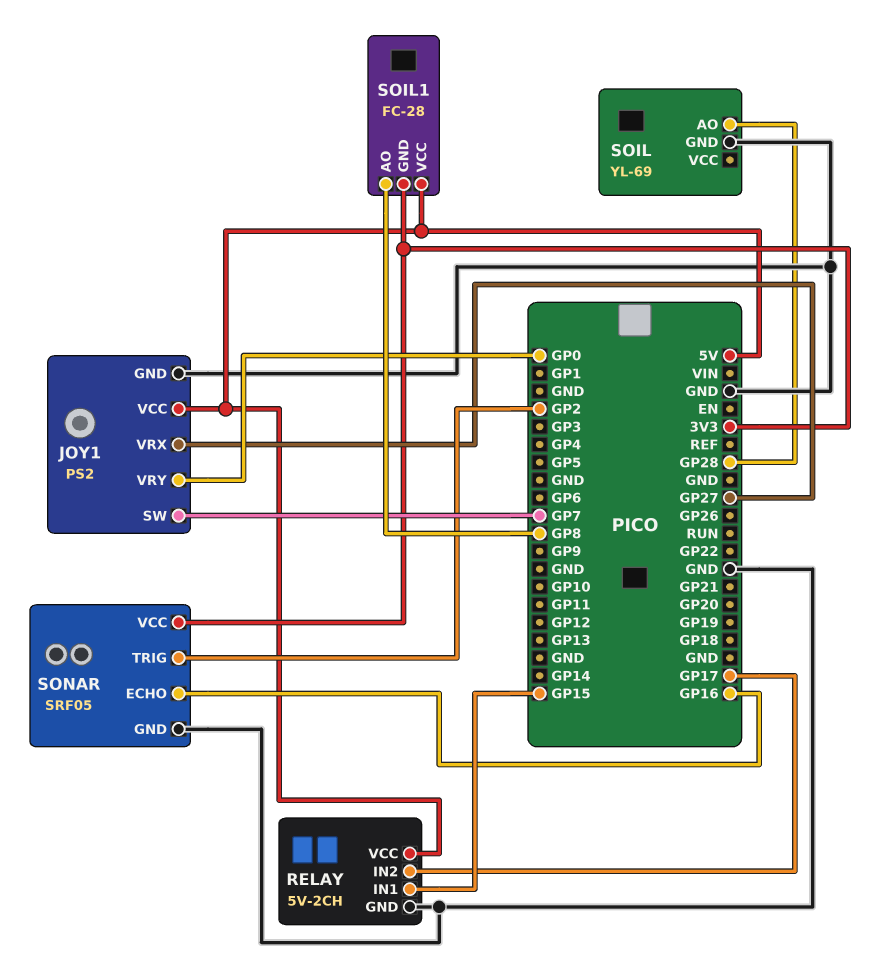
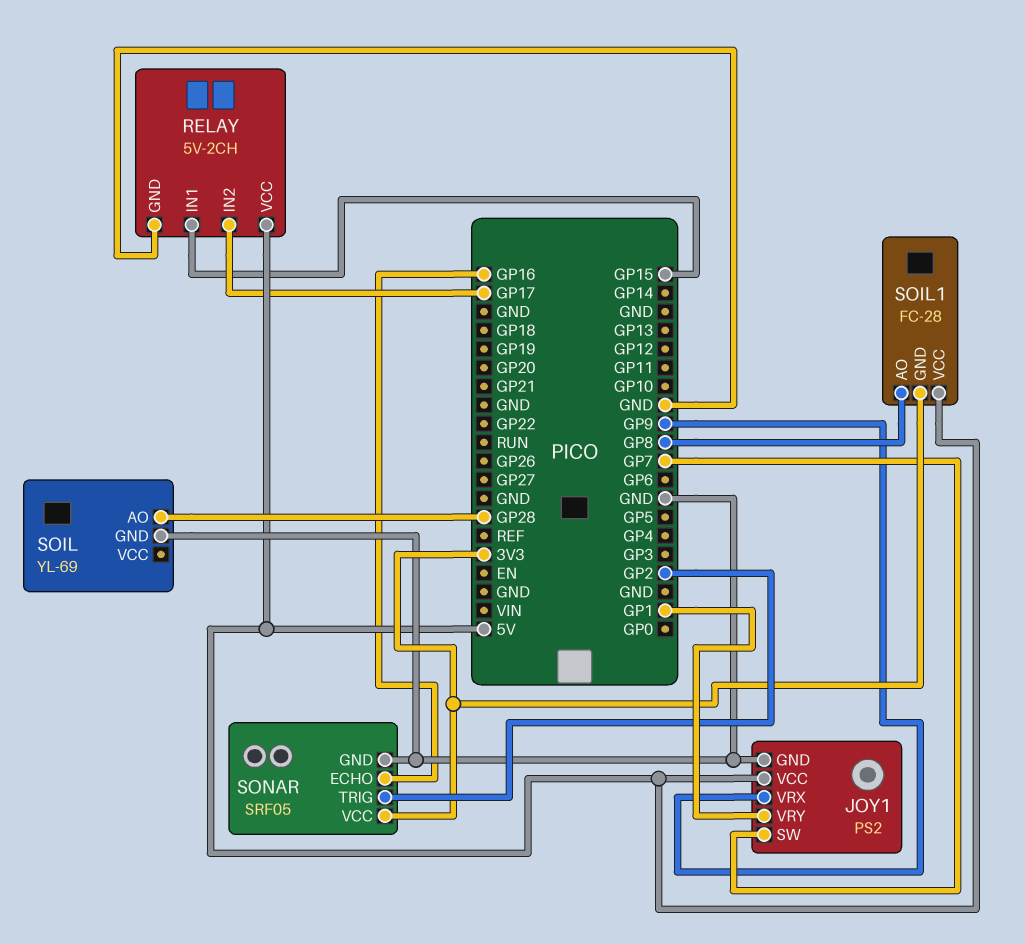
JOY1 pin VRX: GP27 -> GP9
JOY1 pin VRY: GP0 -> GP1

